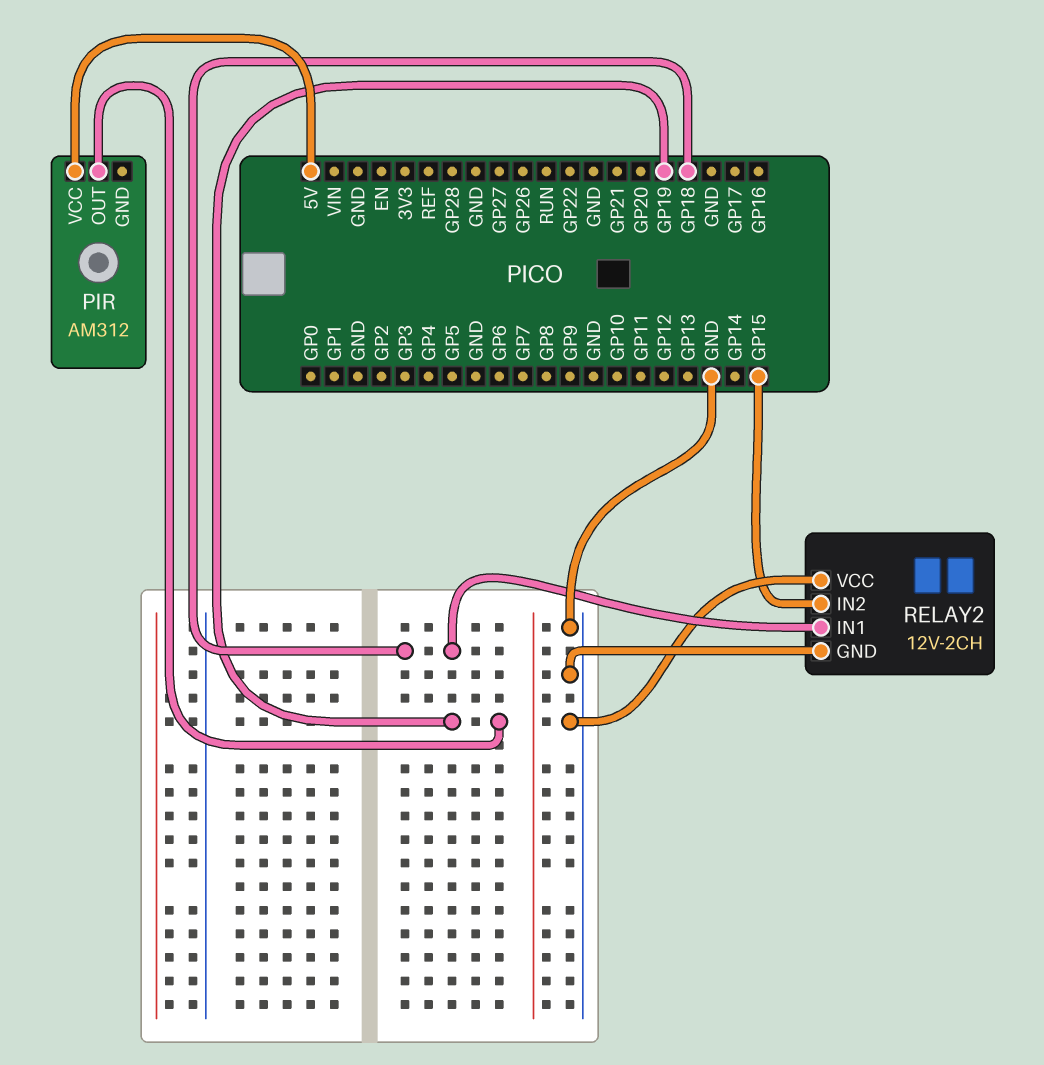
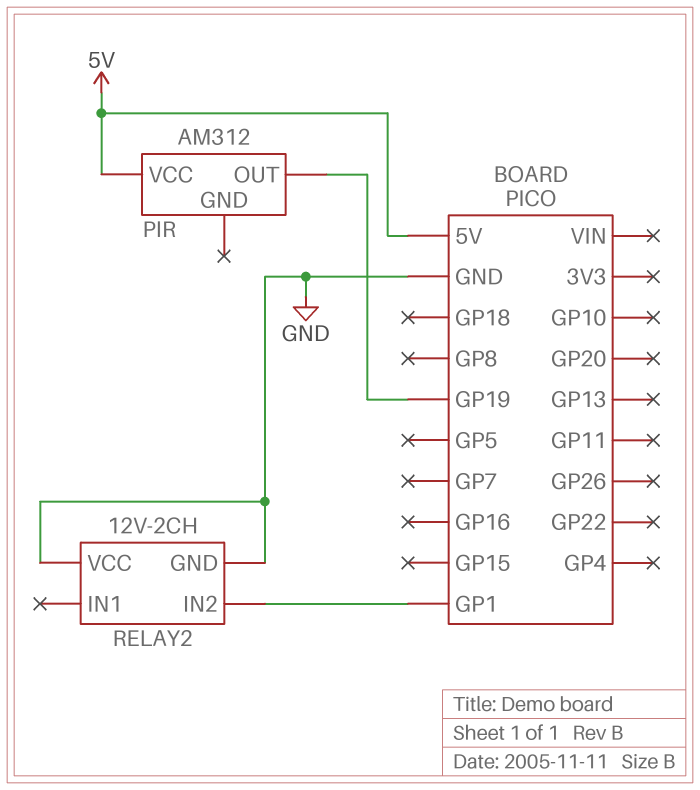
RELAY2 pin IN1: GP18 -> none
RELAY2 pin IN2: GP15 -> GP1

